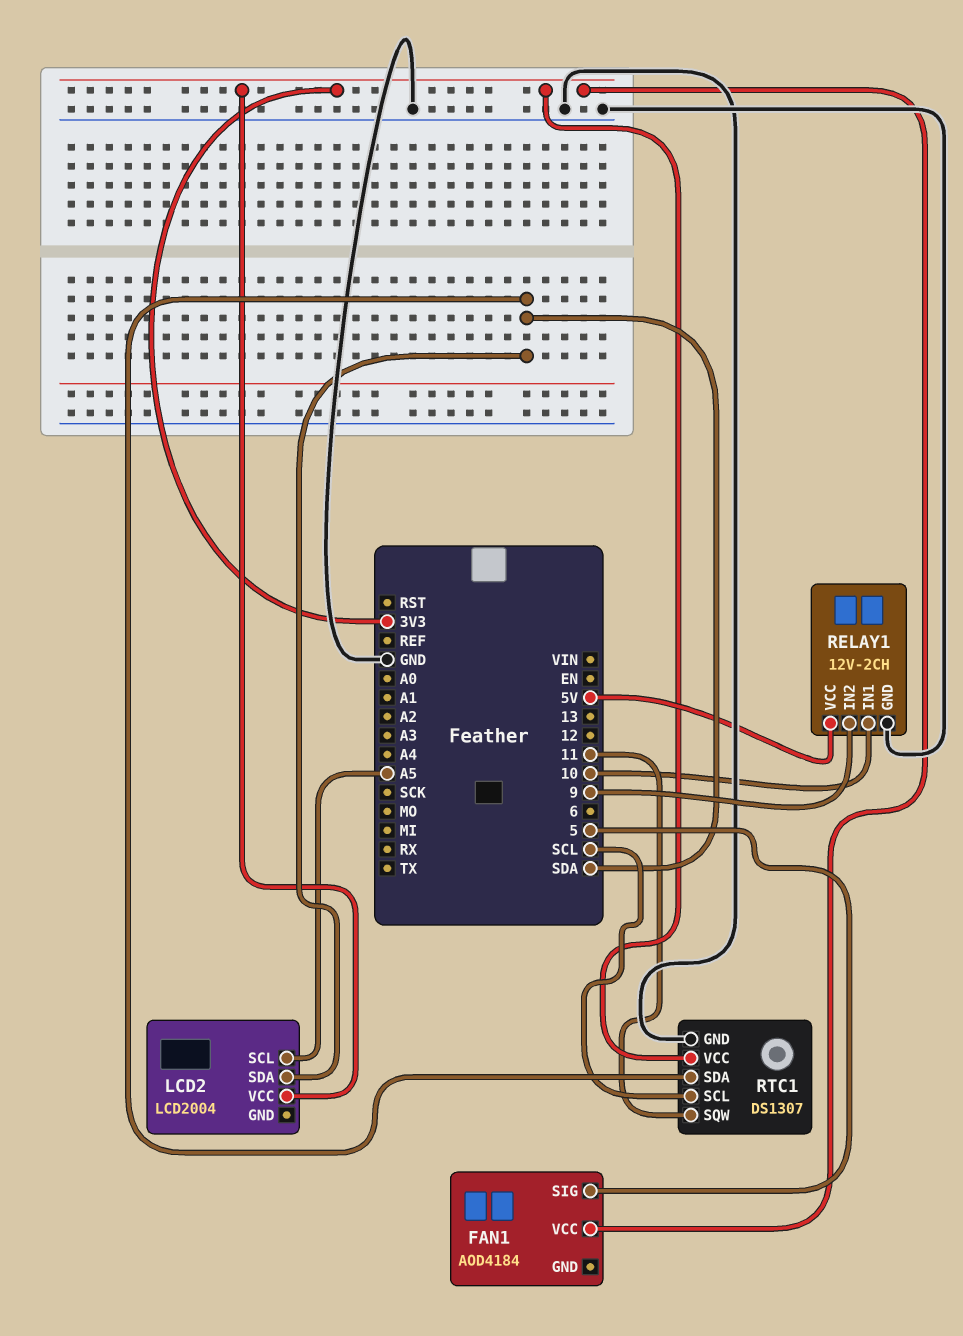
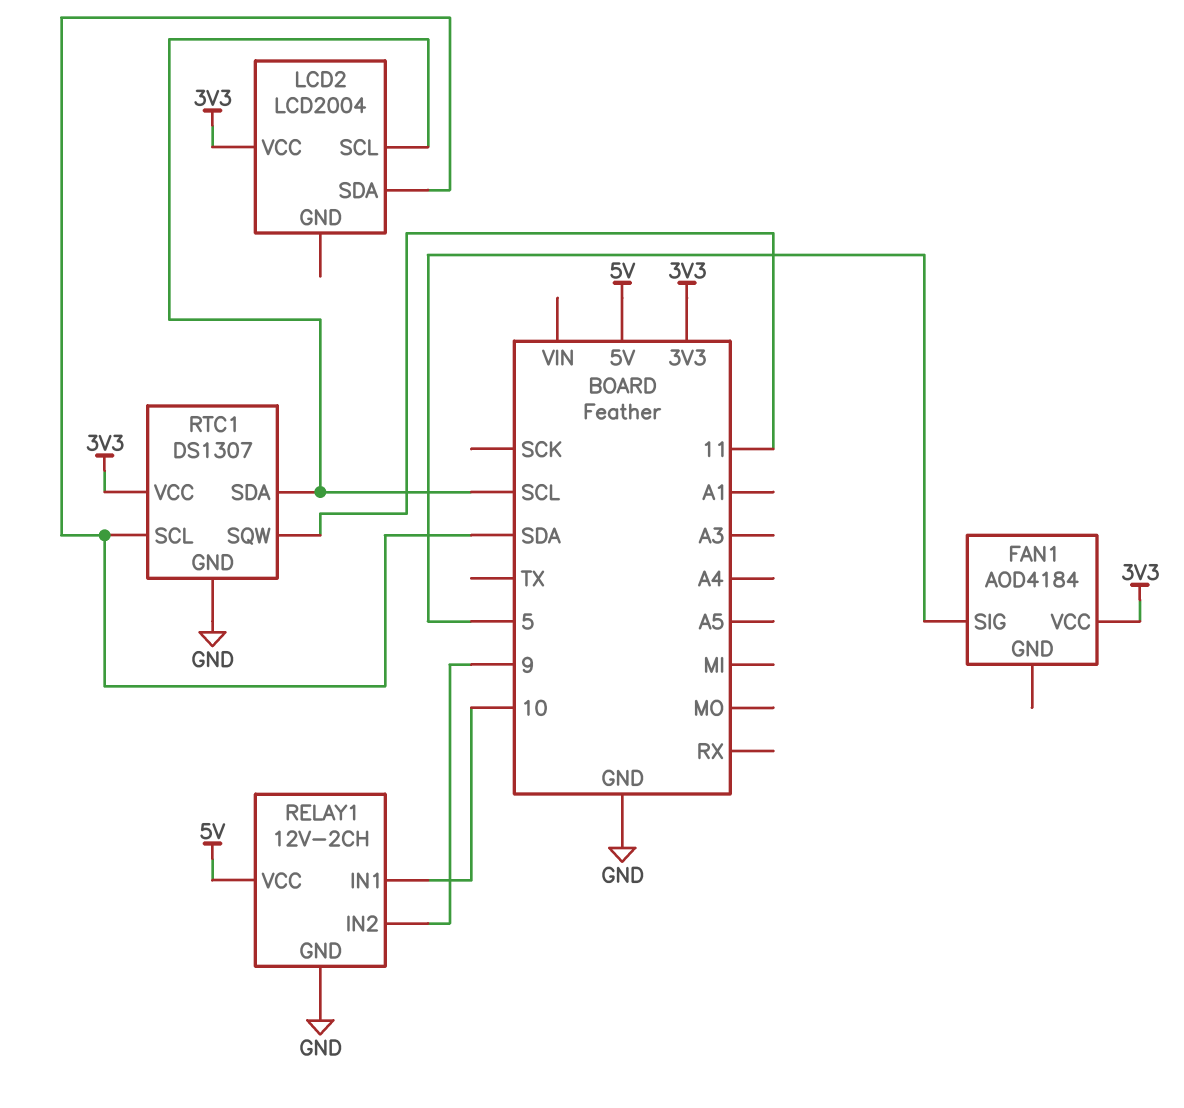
LCD2 pin SCL: A5 -> SCL
RTC1 pin SCL: SCL -> SDA
RTC1 pin SDA: SDA -> SCL

